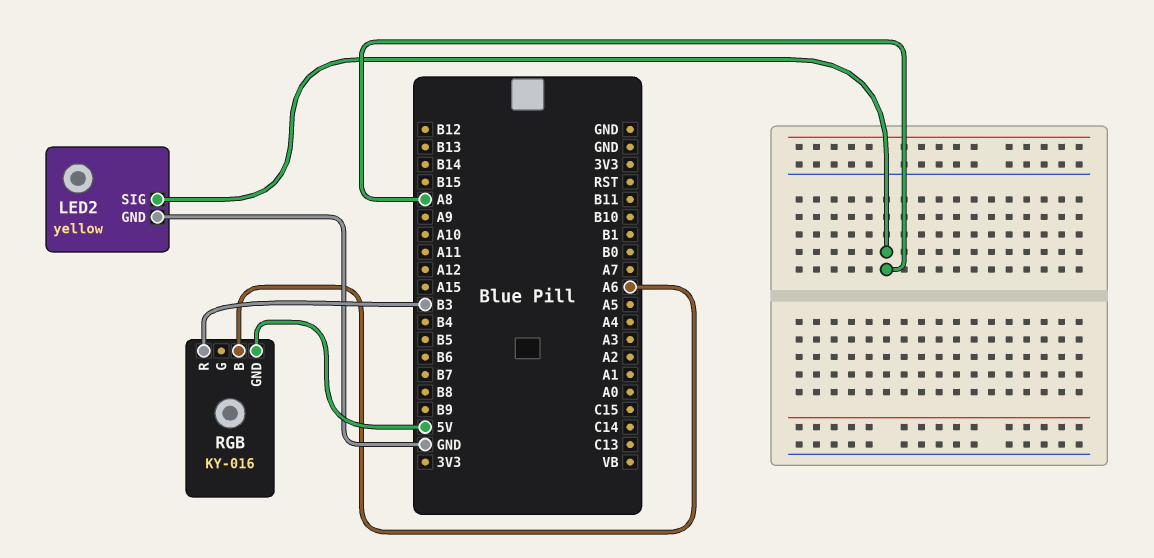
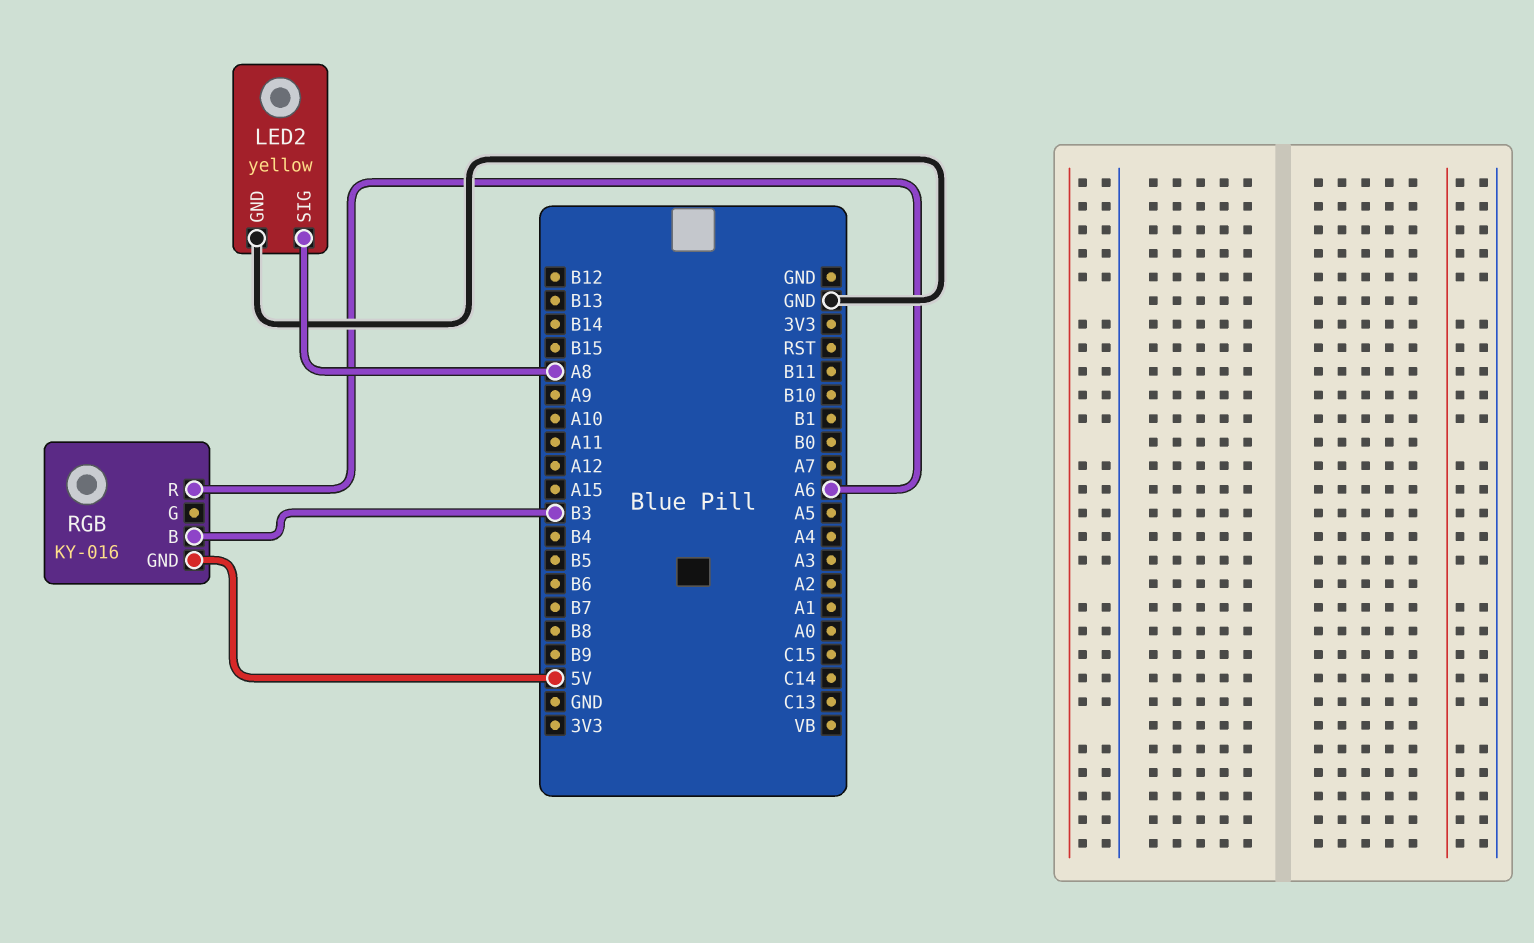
RGB pin B: A6 -> B3
RGB pin R: B3 -> A6

